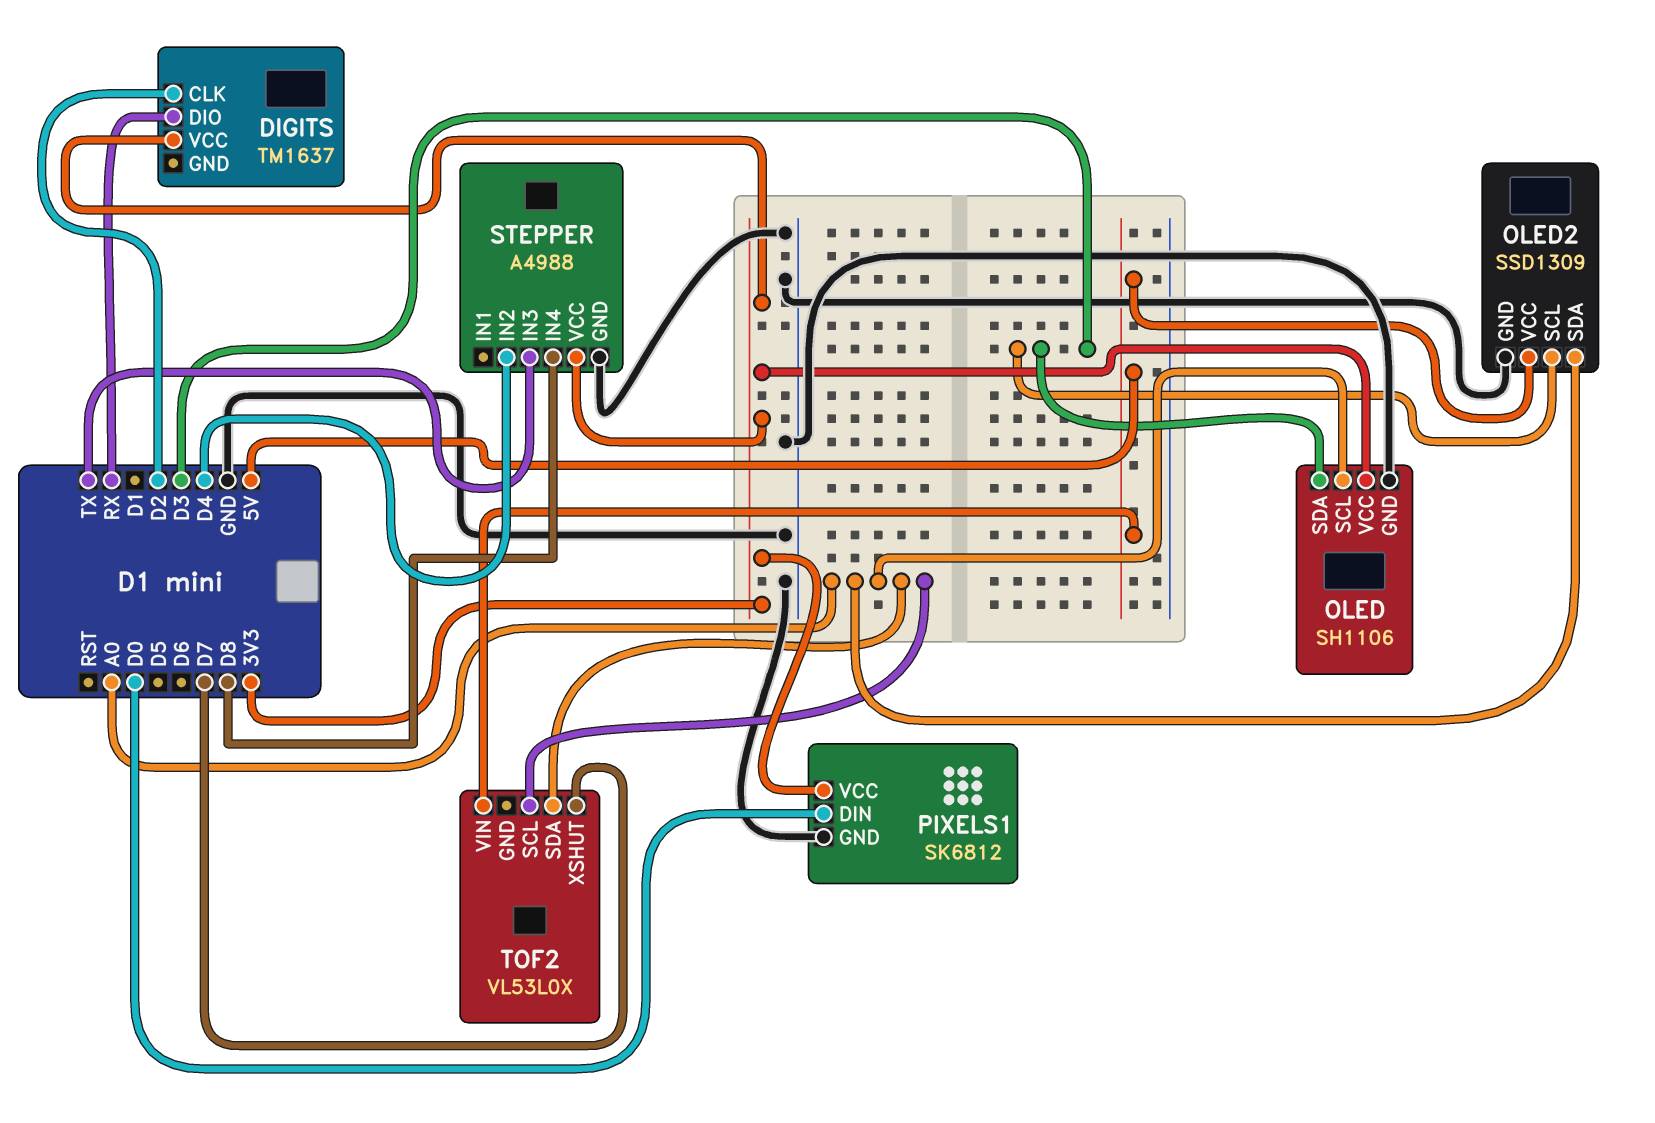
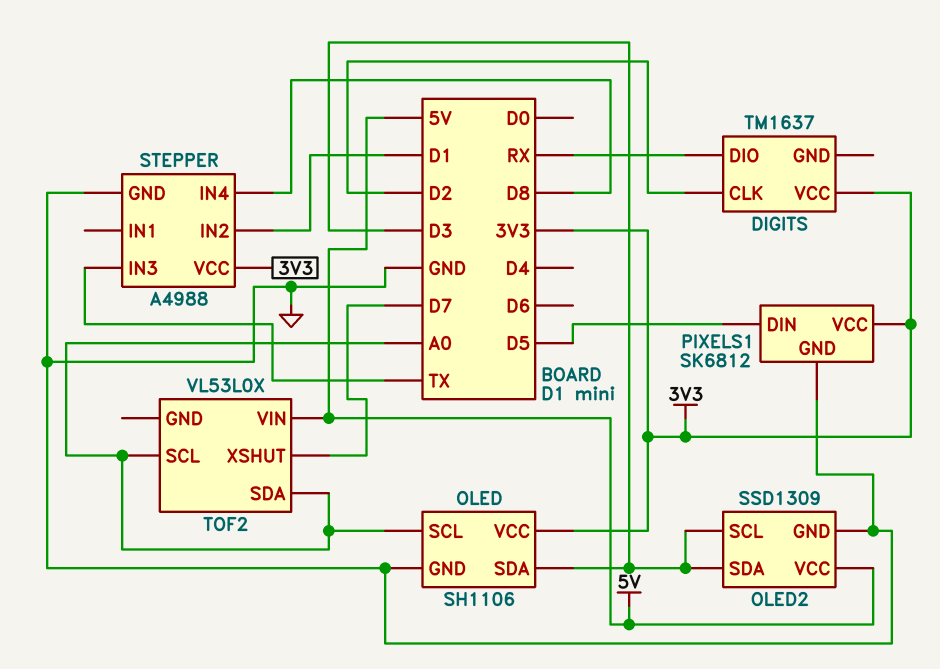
OLED2 pin SDA: A0 -> D3
PIXELS1 pin DIN: D0 -> D5
STEPPER pin IN2: D4 -> D1

